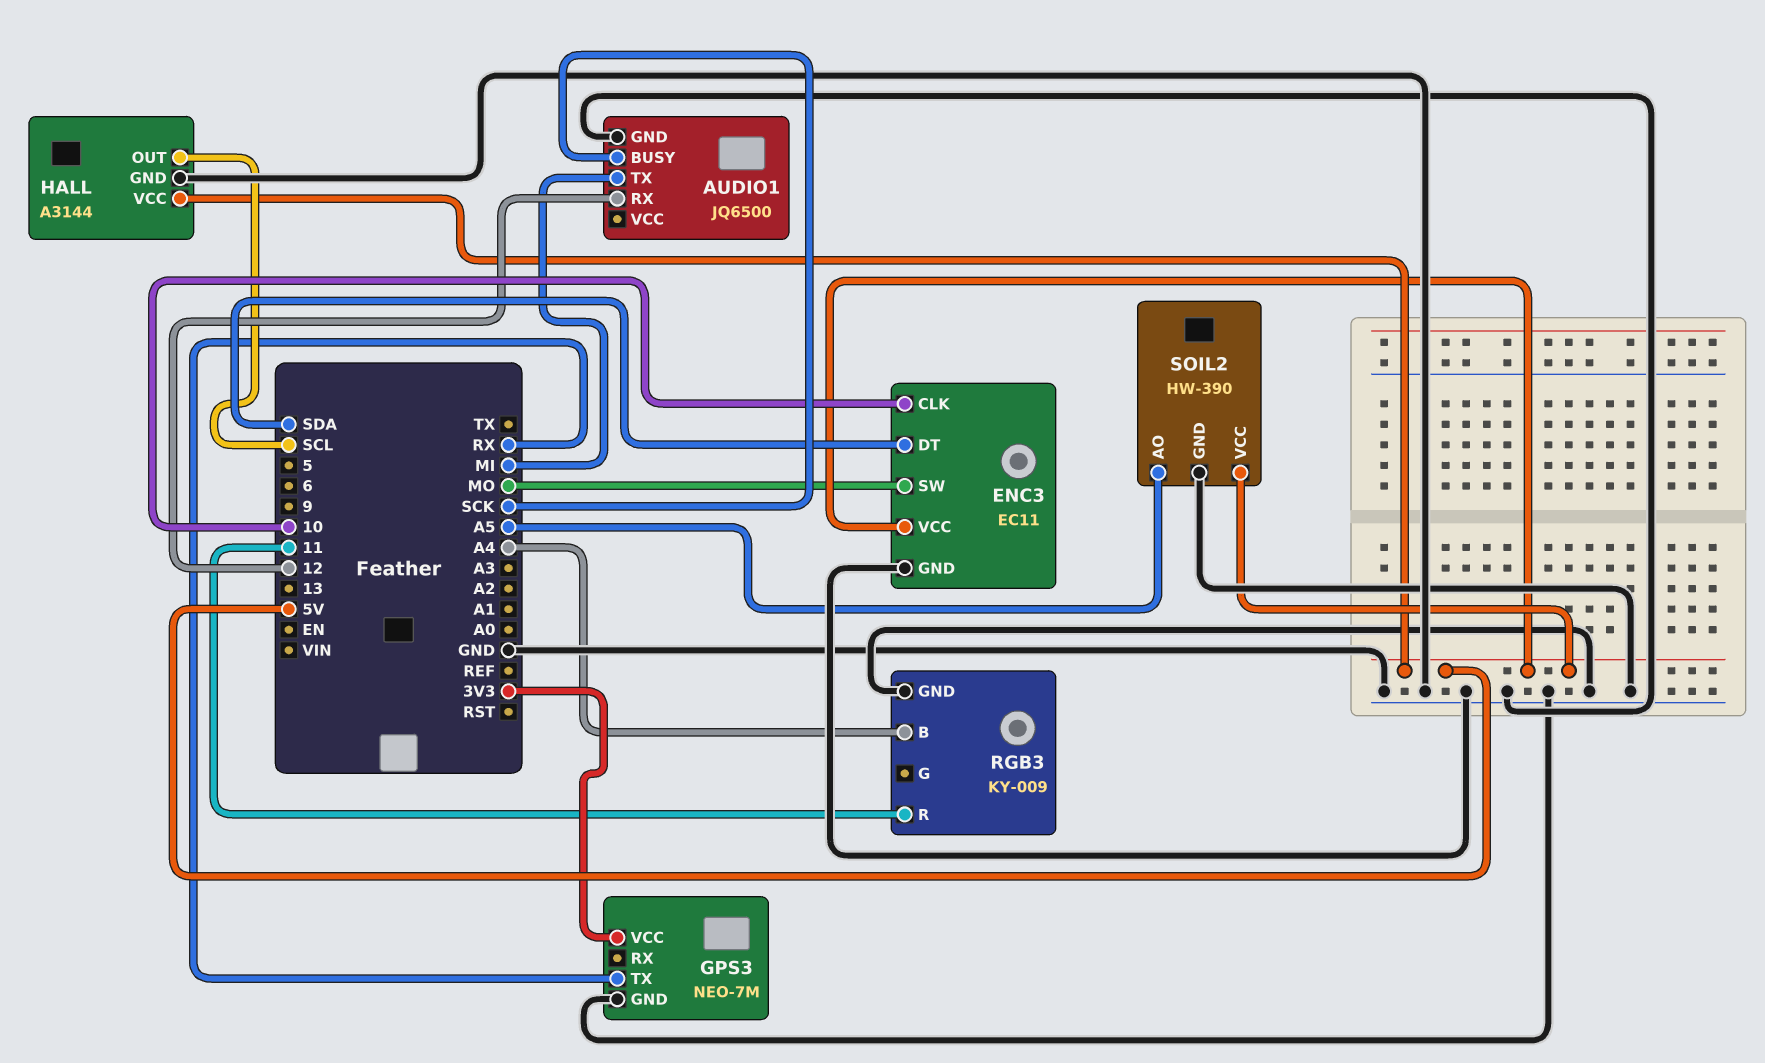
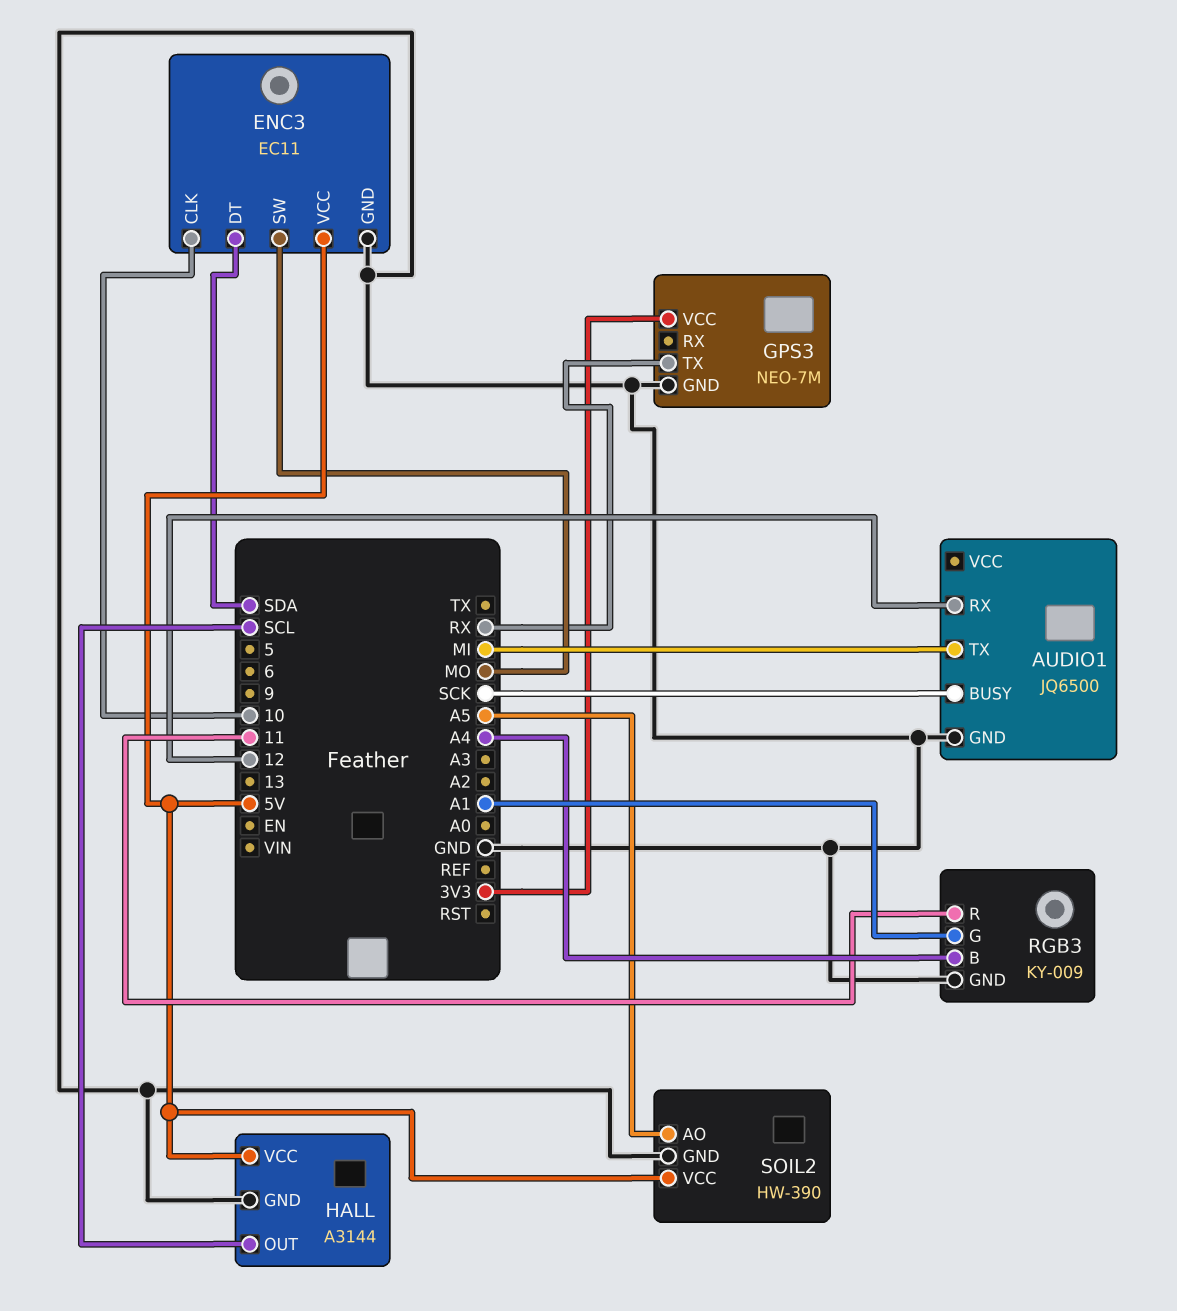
RGB3 pin G: none -> A1

